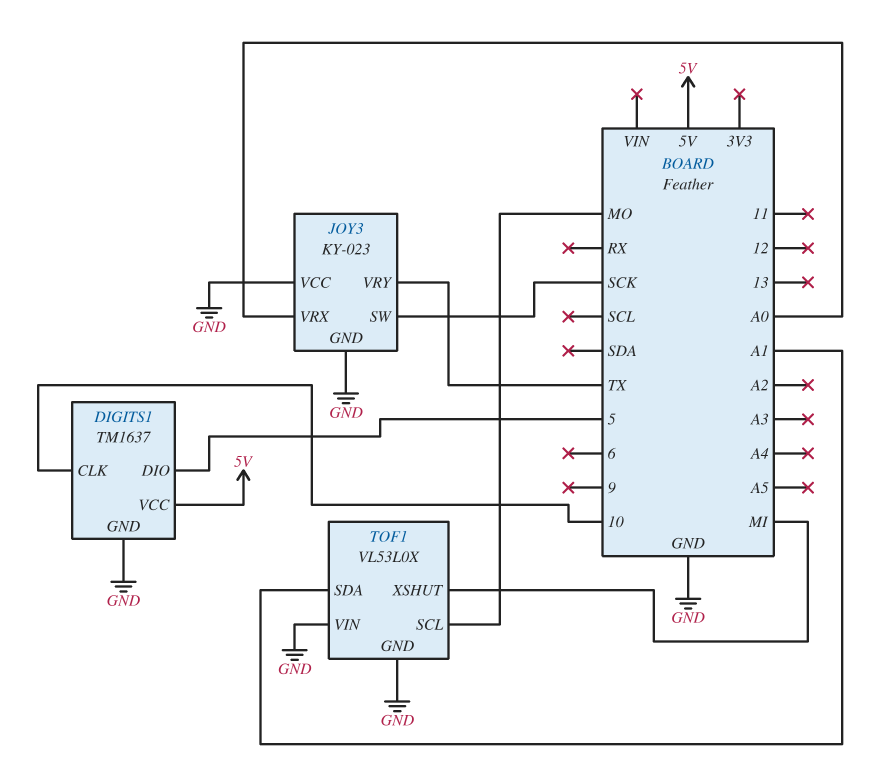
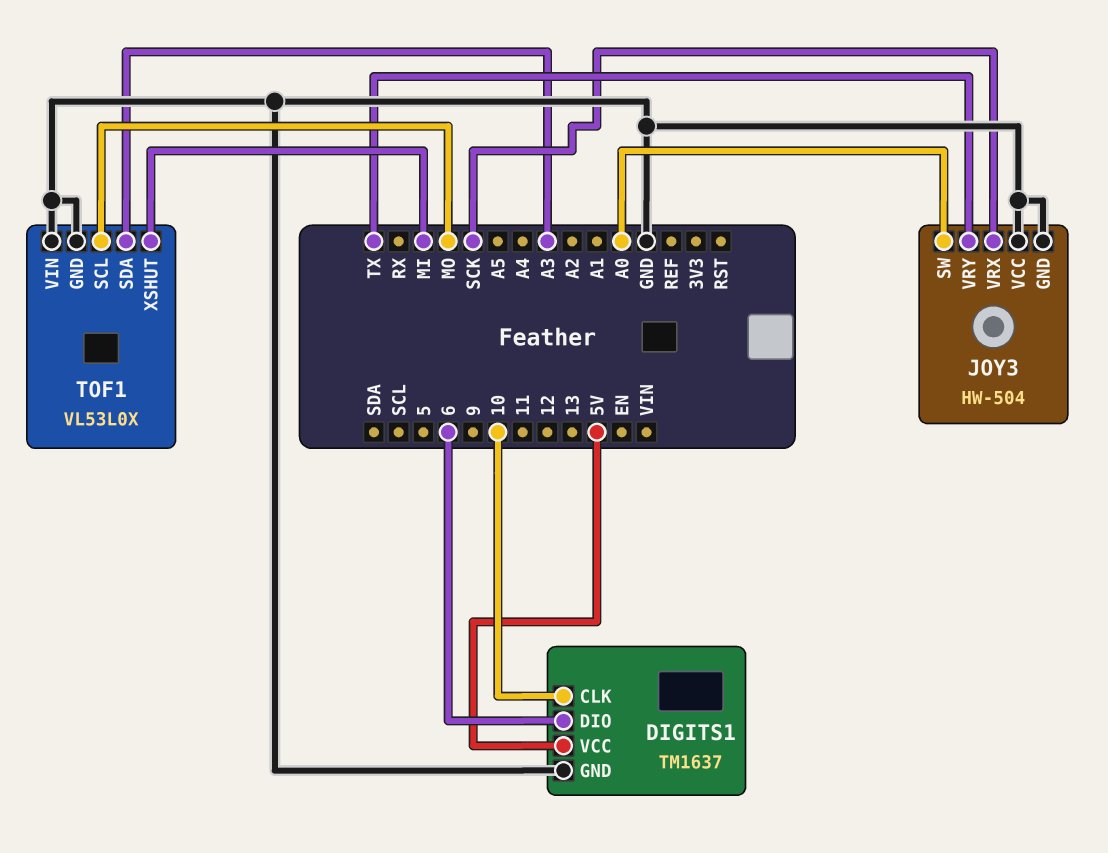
DIGITS1 pin DIO: 5 -> 6
JOY3: KY-023 -> HW-504
JOY3 pin SW: SCK -> A0
JOY3 pin VRX: A0 -> SCK
TOF1 pin SDA: A1 -> A3

